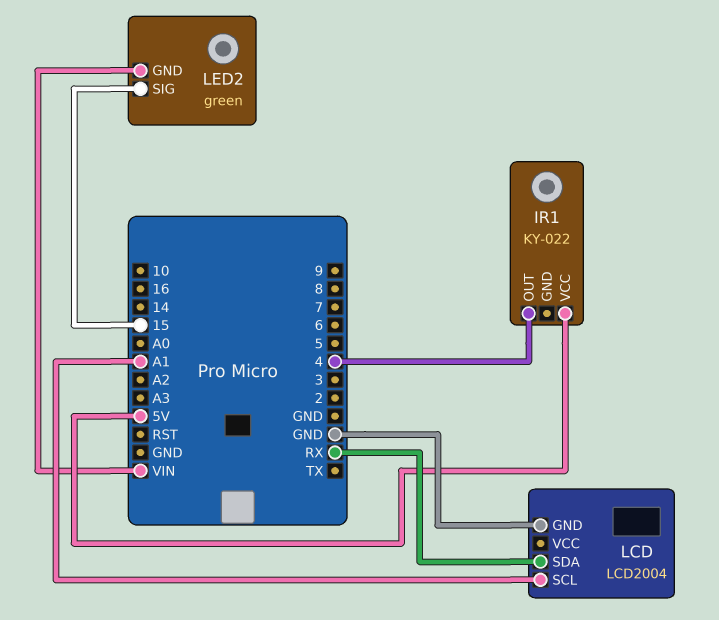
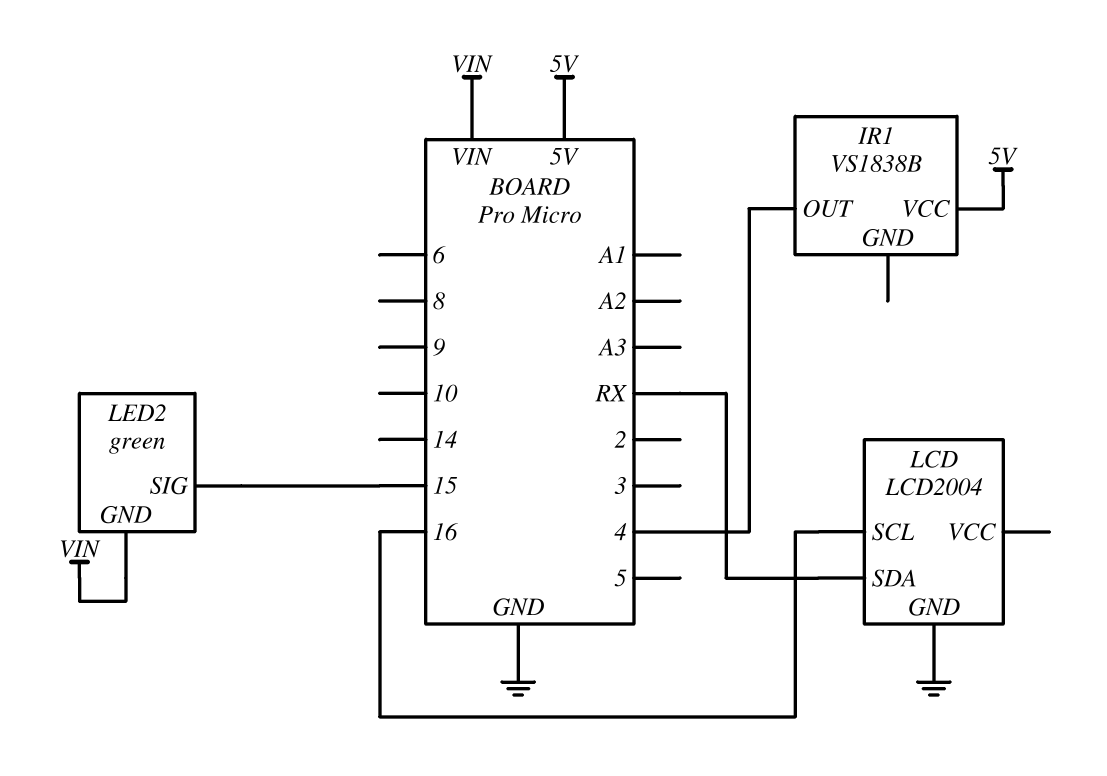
IR1: KY-022 -> VS1838B
LCD pin SCL: A1 -> 16

